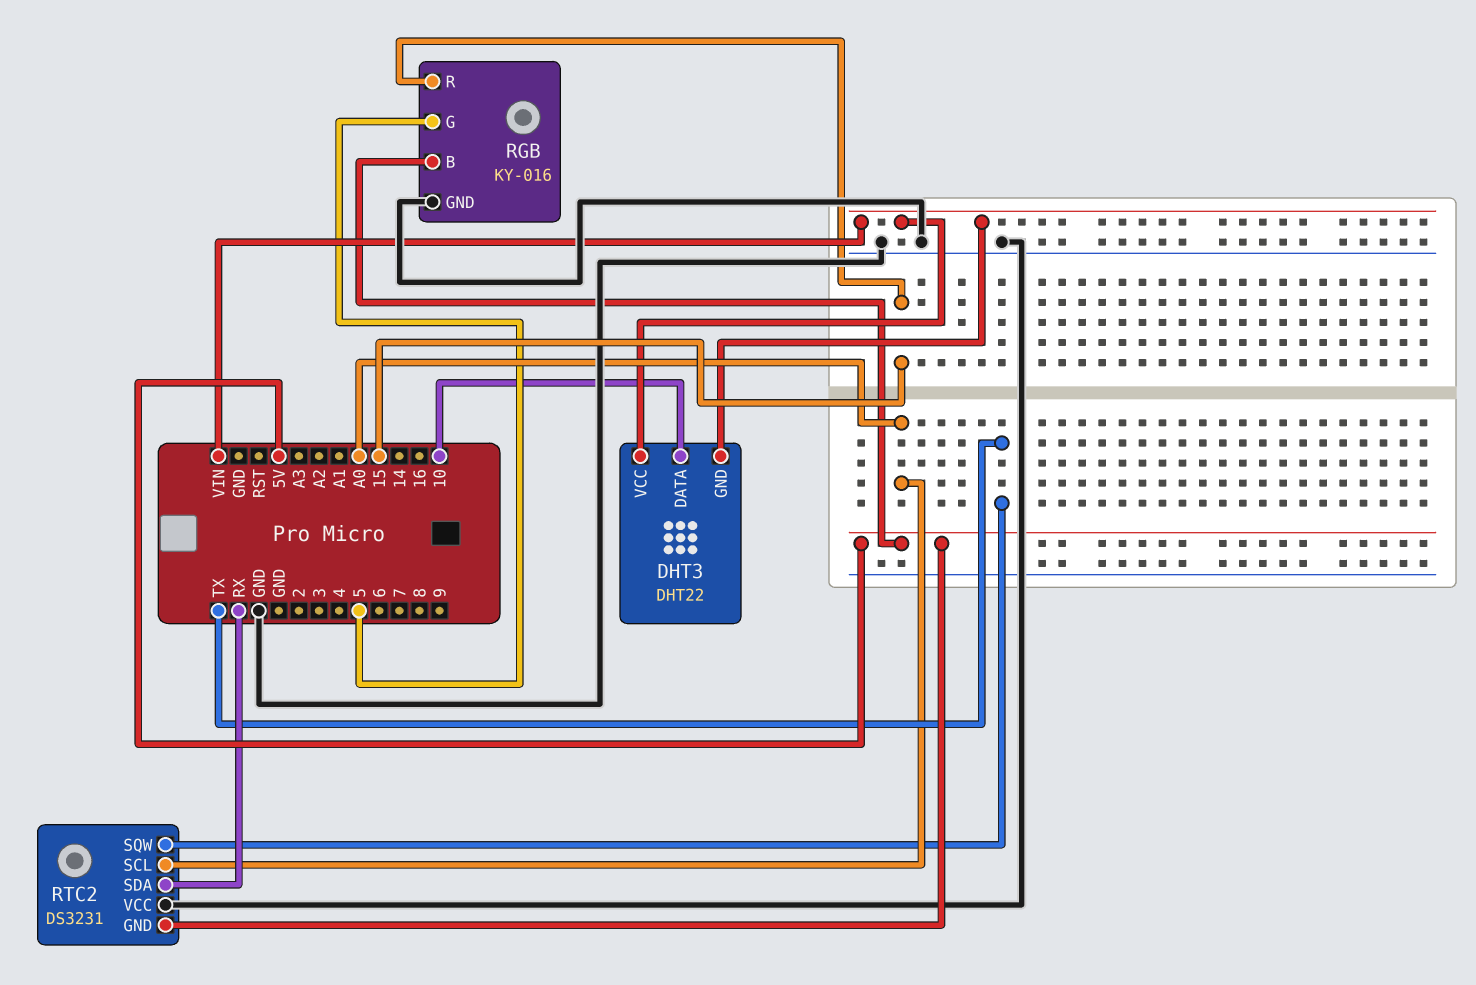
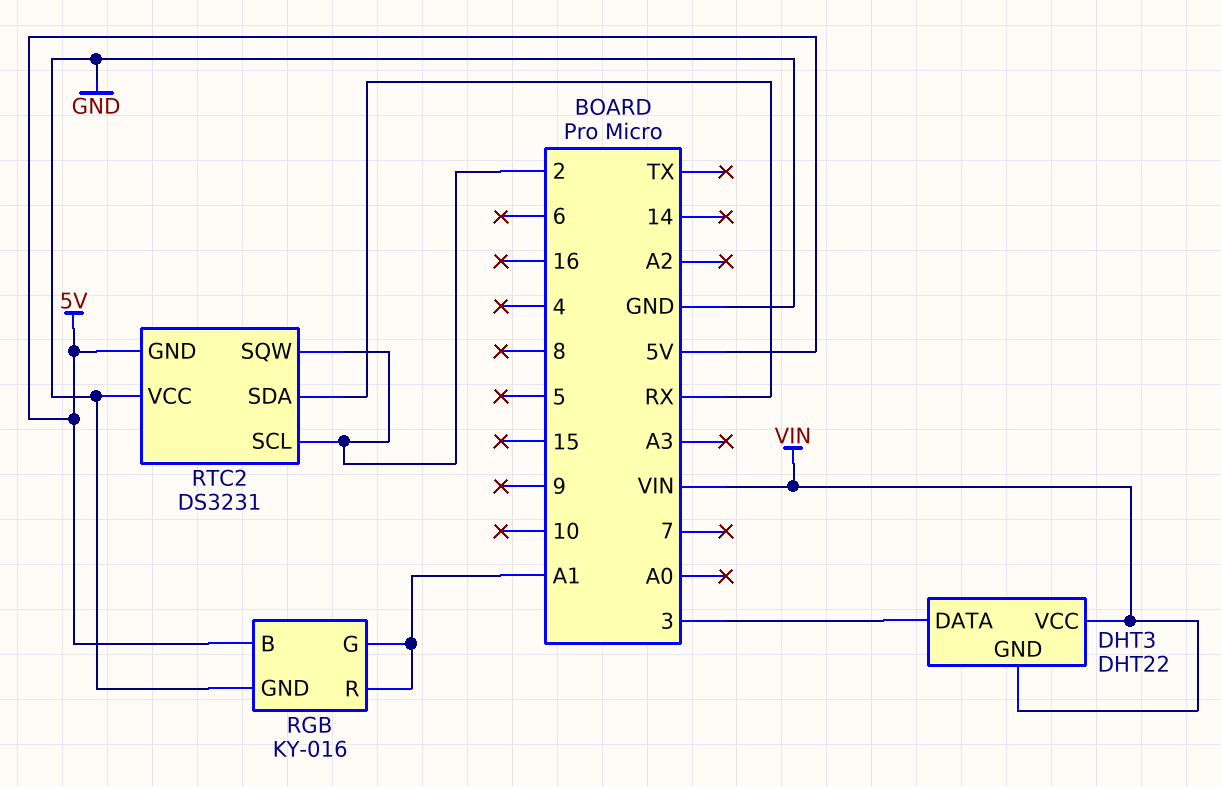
DHT3 pin DATA: 10 -> 3
RGB pin G: 5 -> A1
RGB pin R: 15 -> A1
RTC2 pin SCL: A0 -> 2
RTC2 pin SQW: TX -> 2

